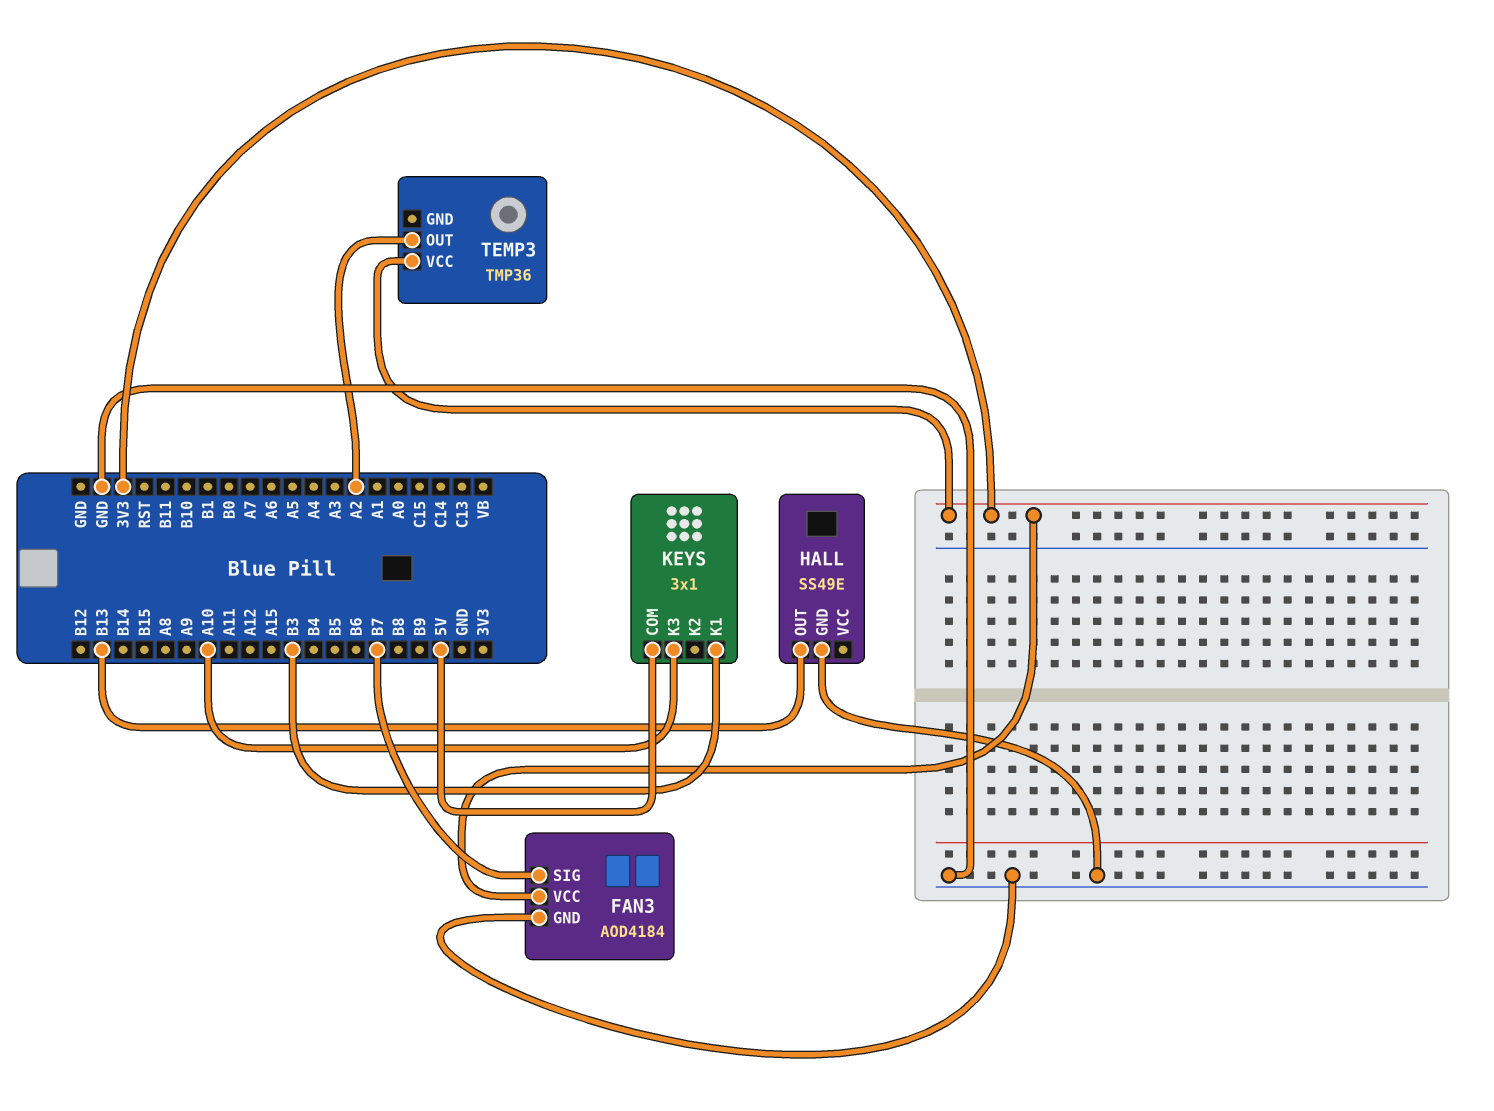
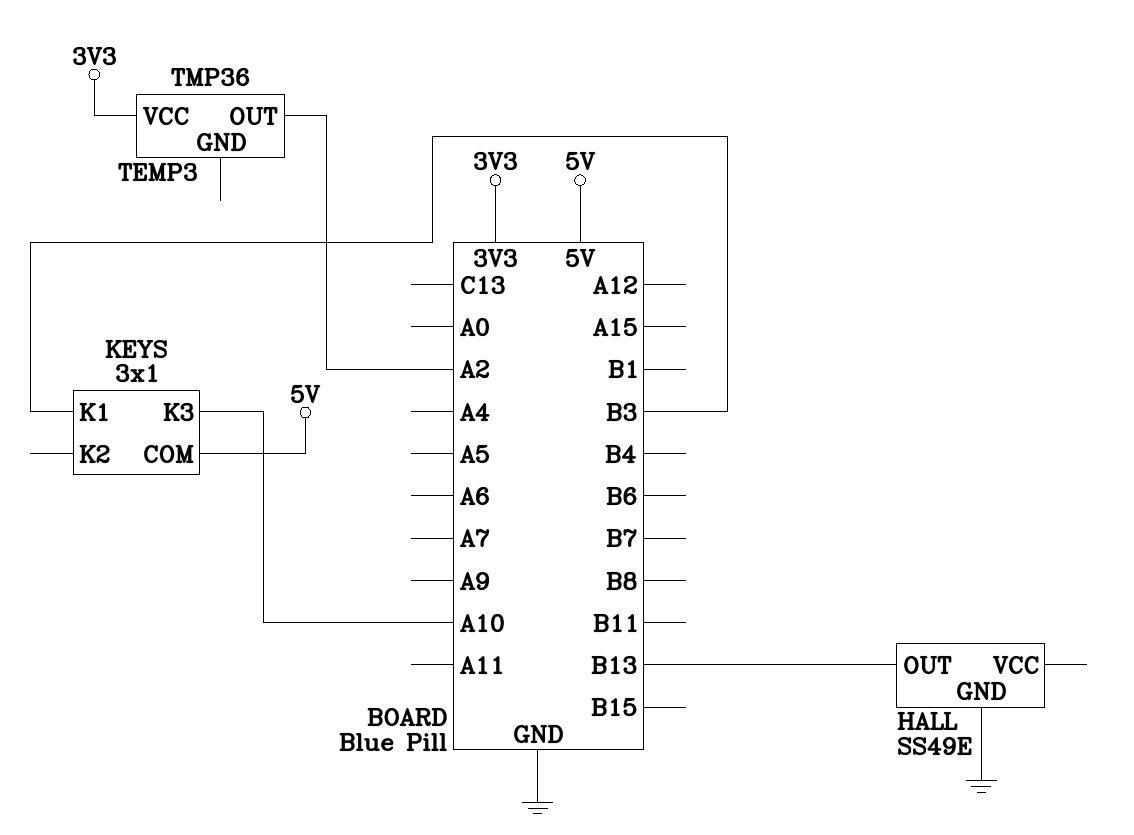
FAN3: AOD4184 -> none
FAN3 pin GND: GND -> none
FAN3 pin SIG: B7 -> none
FAN3 pin VCC: 3V3 -> none

